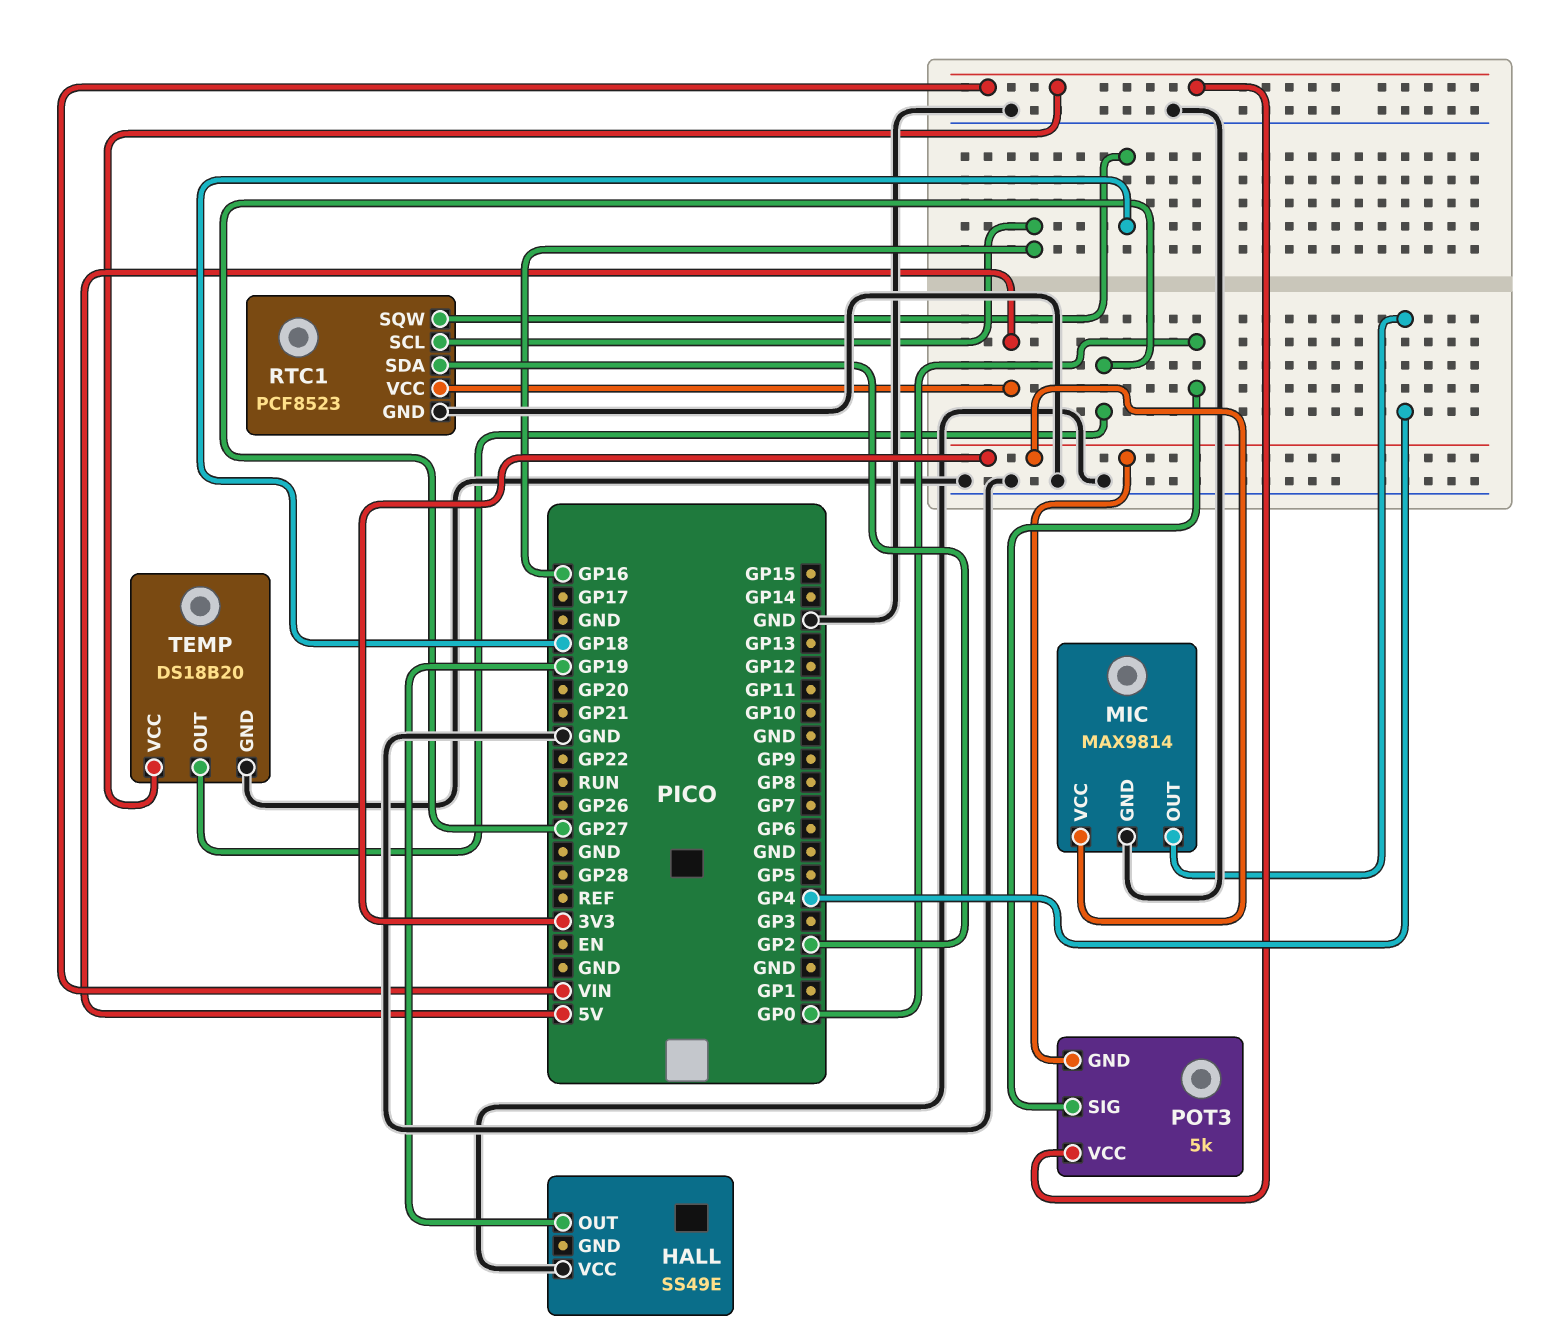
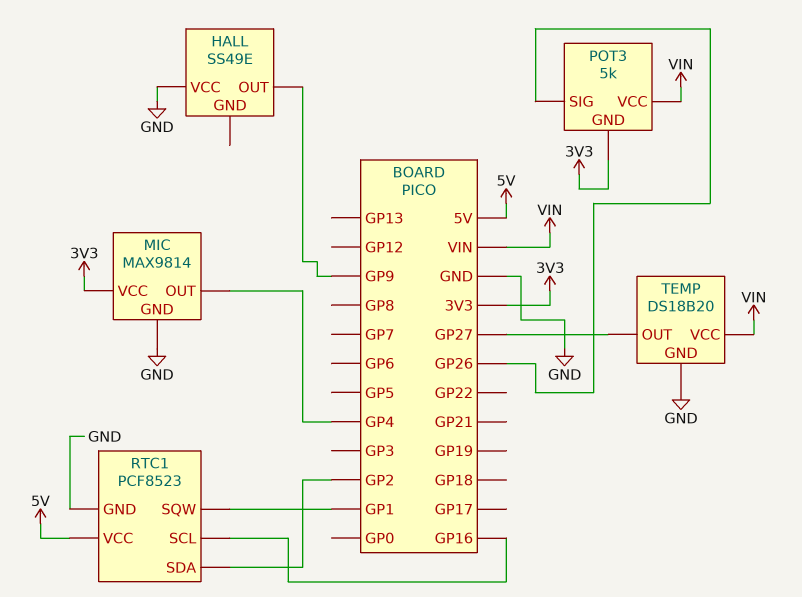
HALL pin OUT: GP19 -> GP9
POT3 pin SIG: GP0 -> GP26
RTC1 pin SQW: GP18 -> GP1

